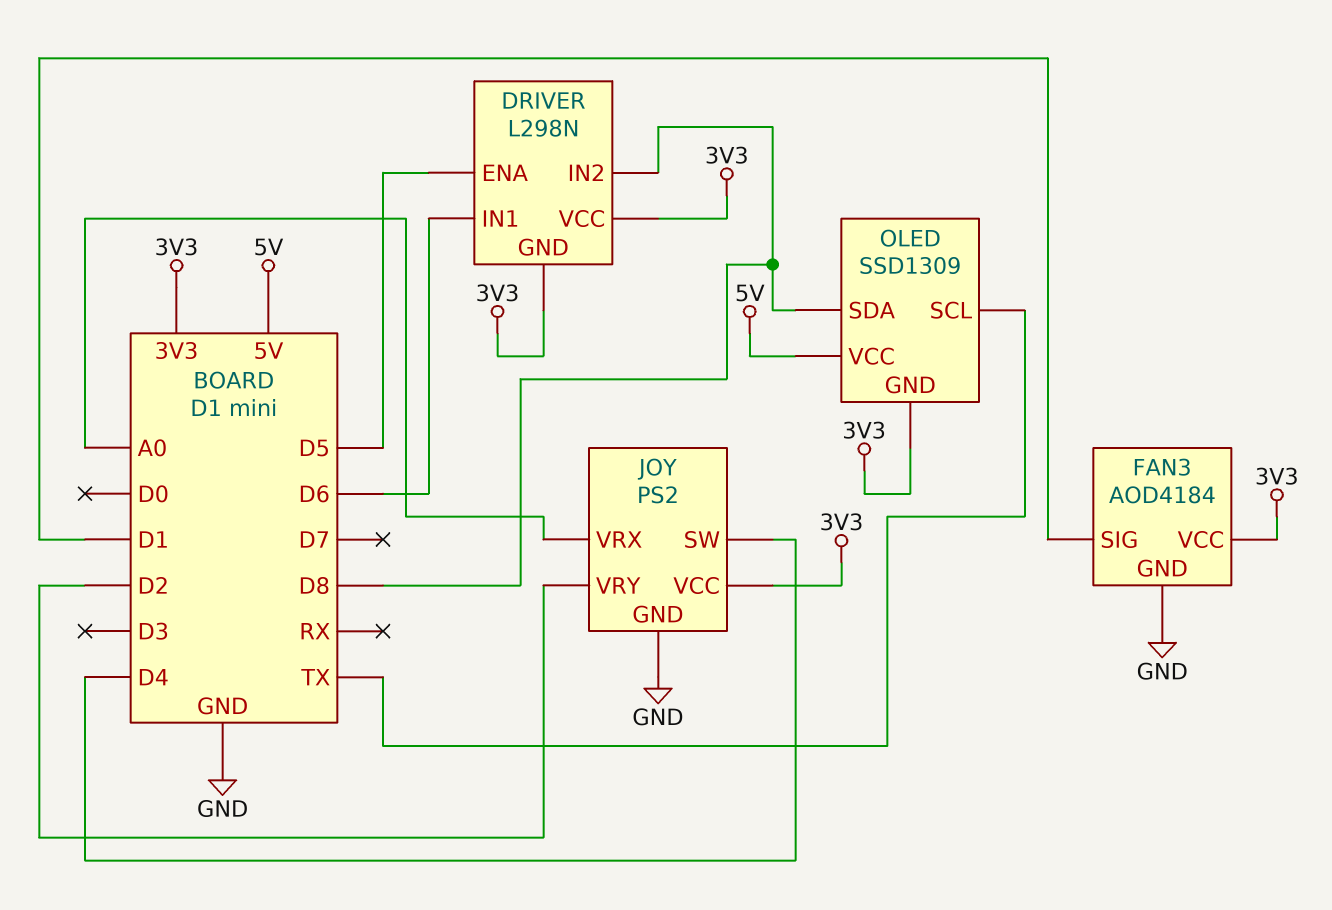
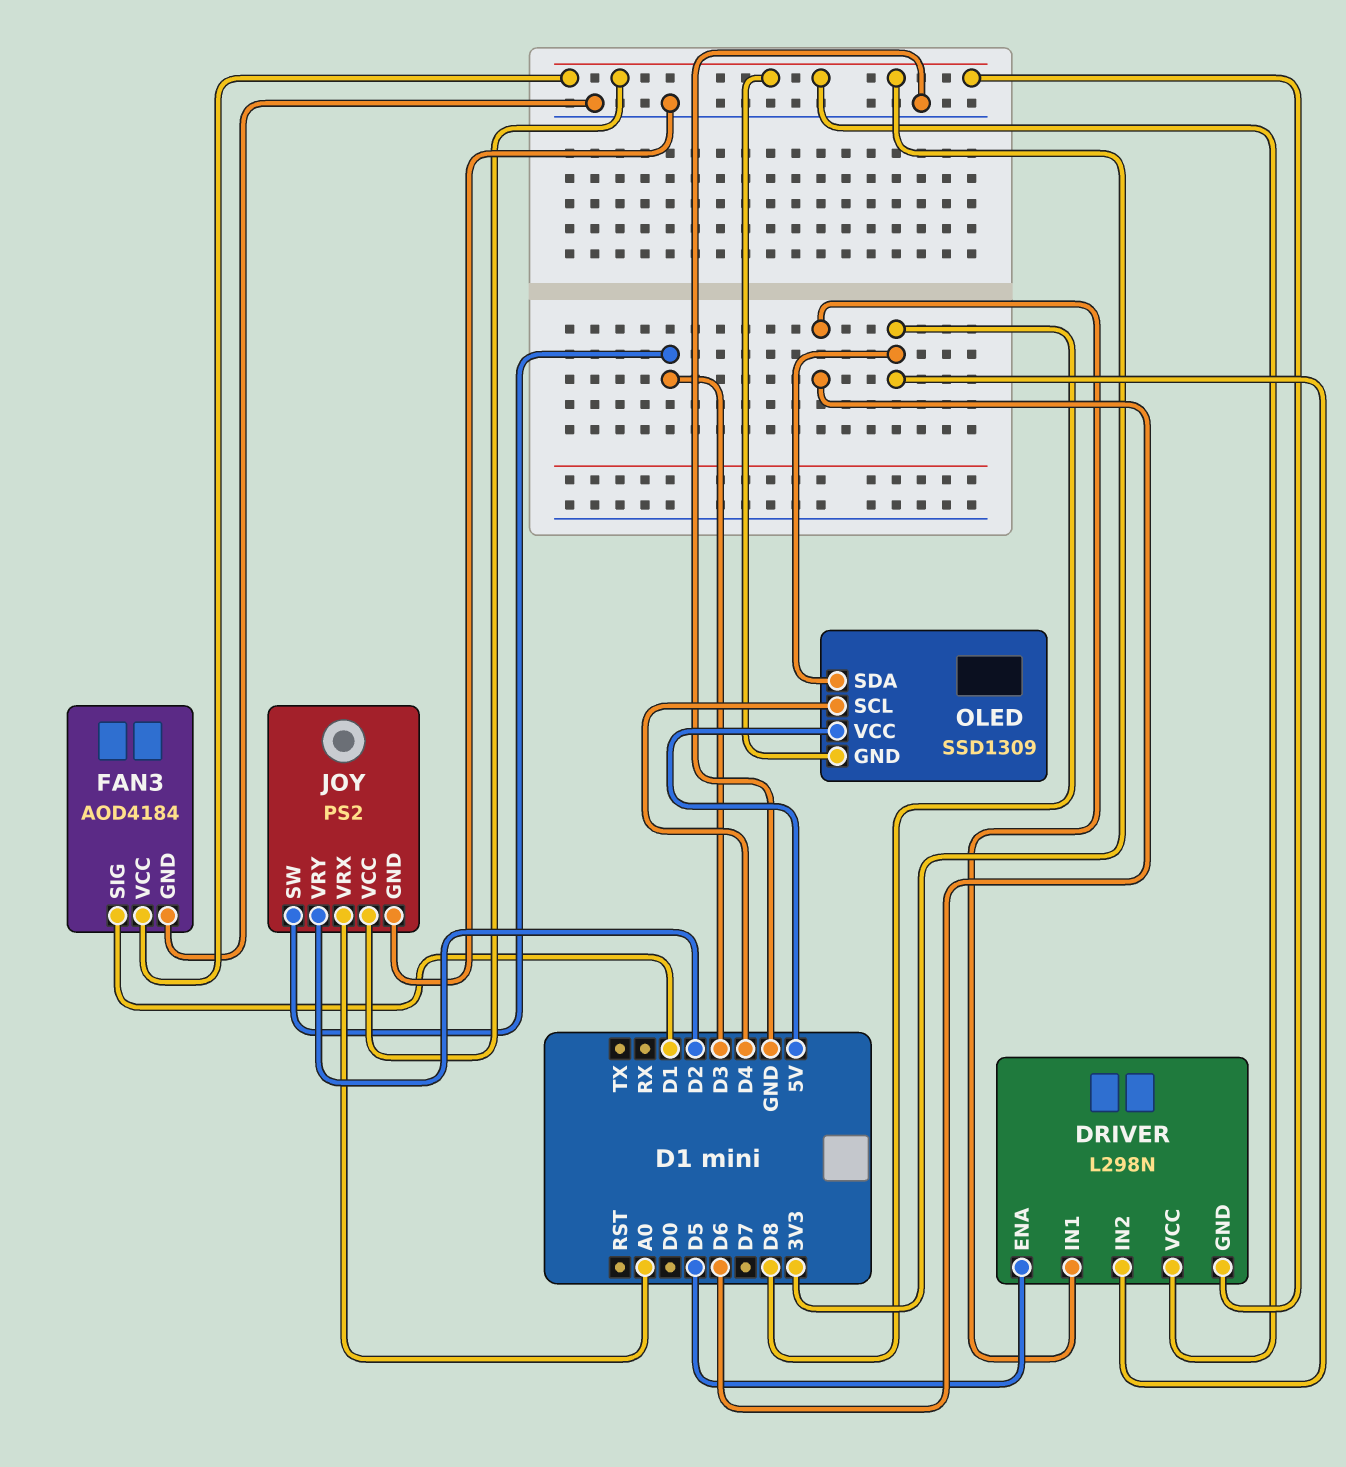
JOY pin SW: D4 -> D3
OLED pin SCL: TX -> D4

